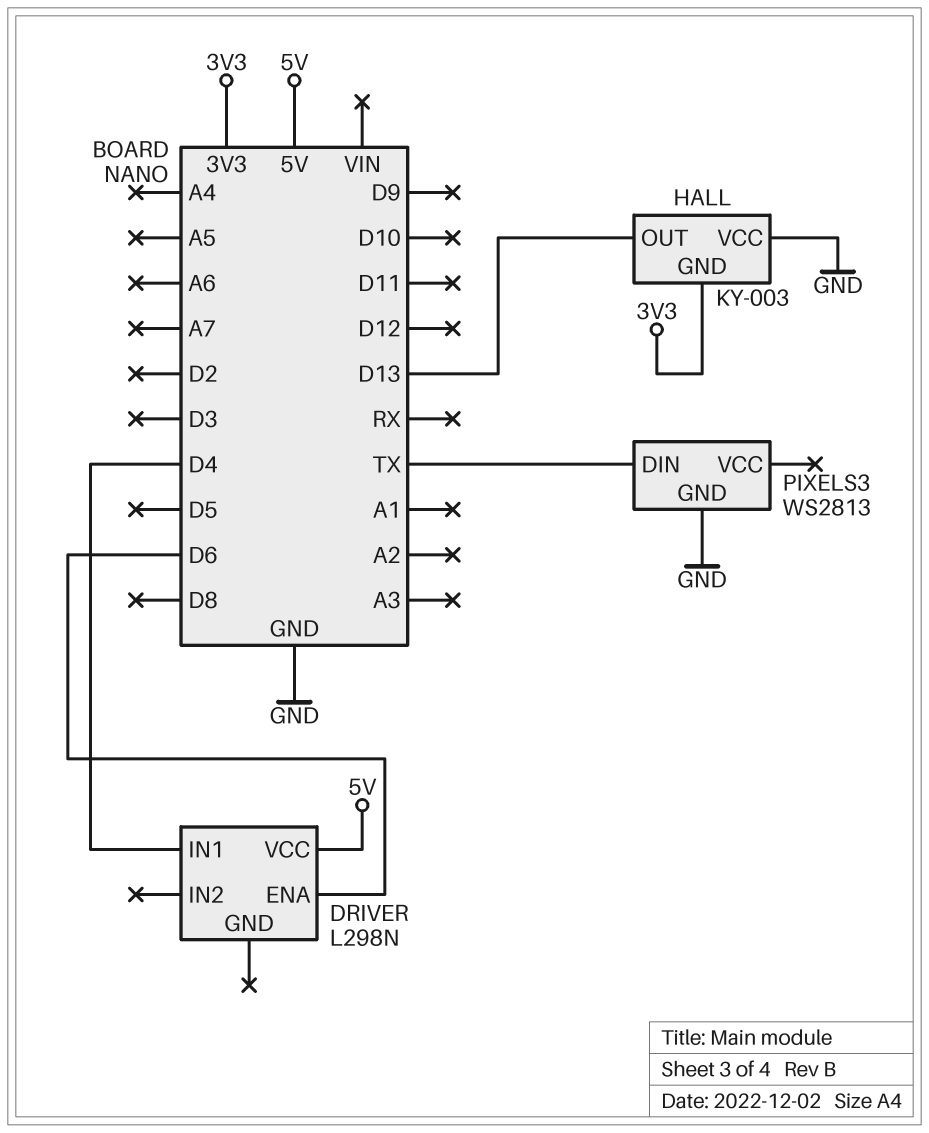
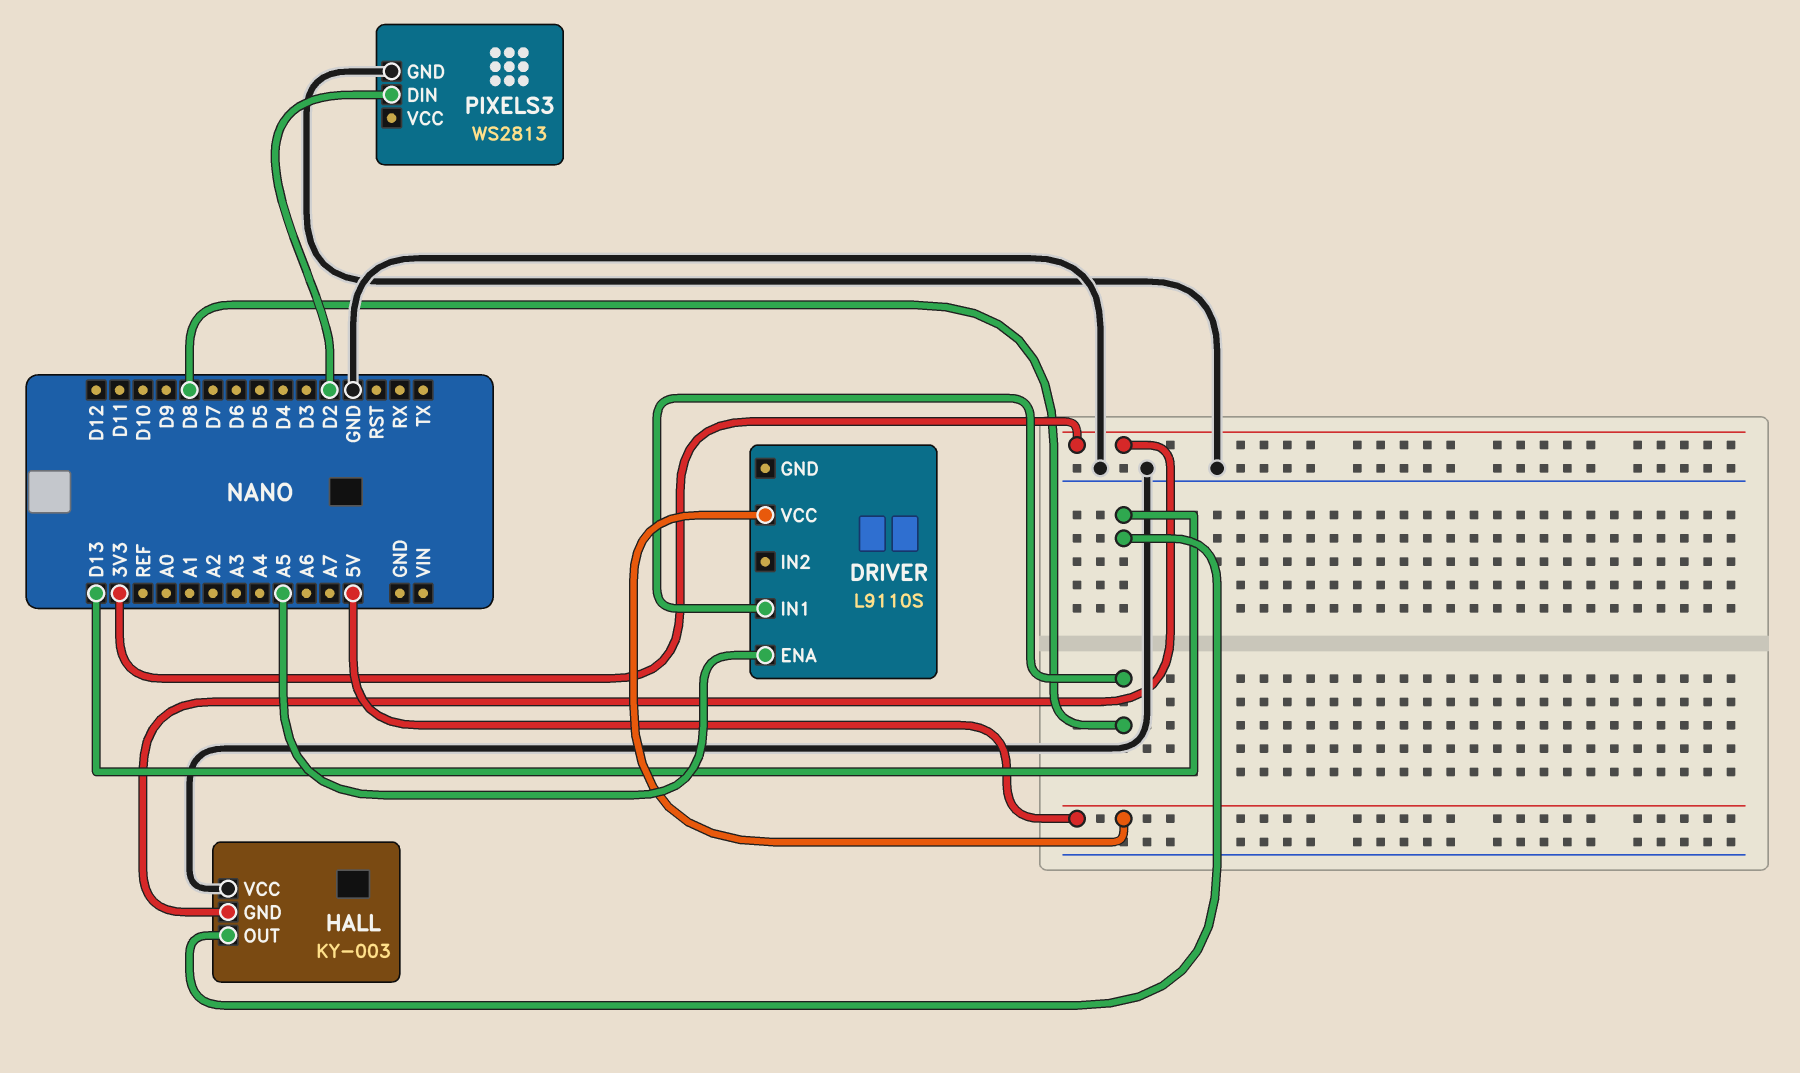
DRIVER: L298N -> L9110S
DRIVER pin ENA: D6 -> A5
DRIVER pin IN1: D4 -> D8
PIXELS3 pin DIN: TX -> D2

